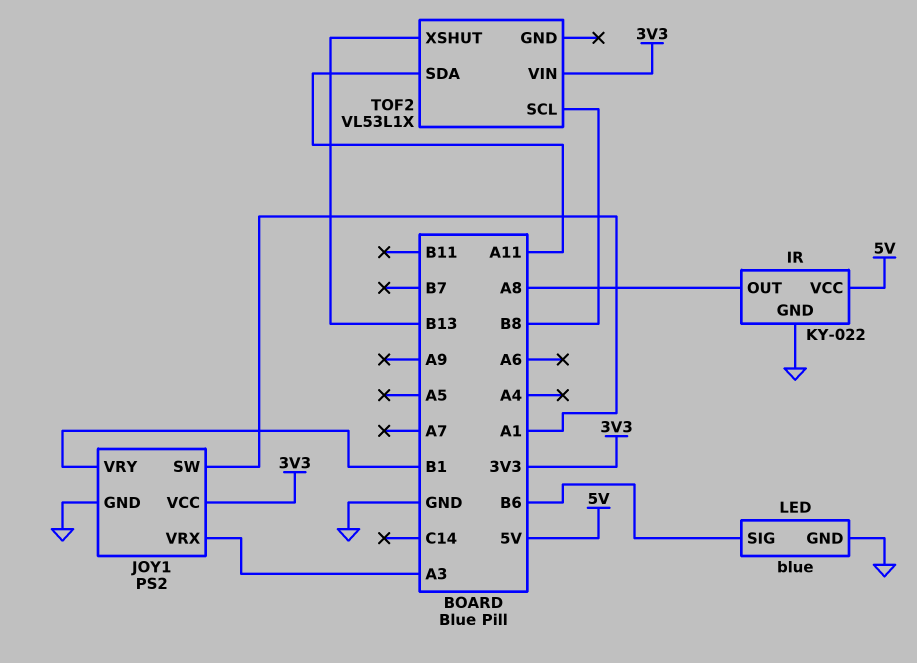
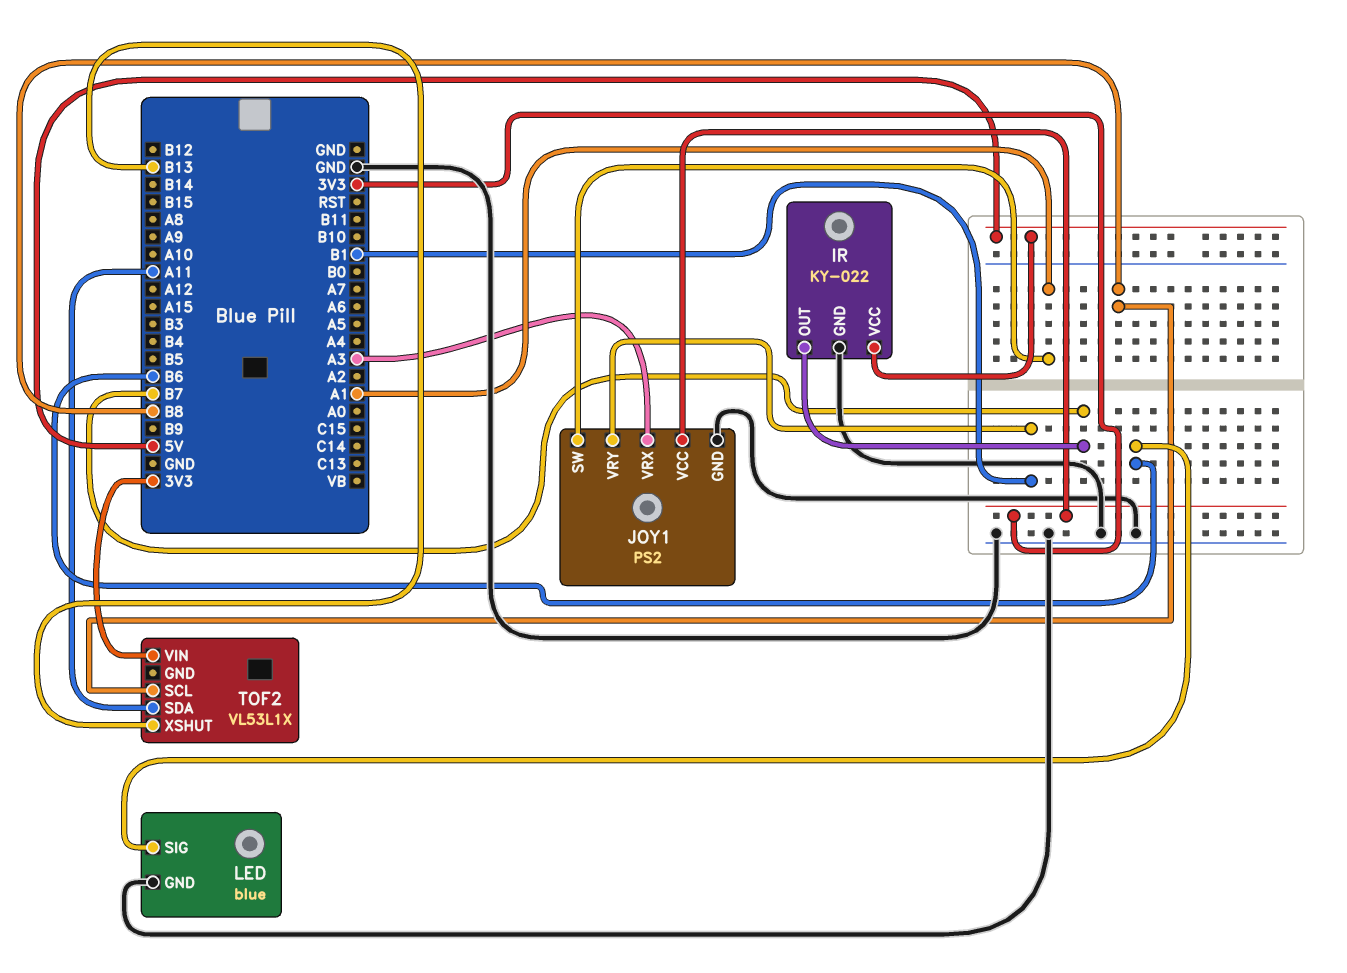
IR pin OUT: A8 -> B7

